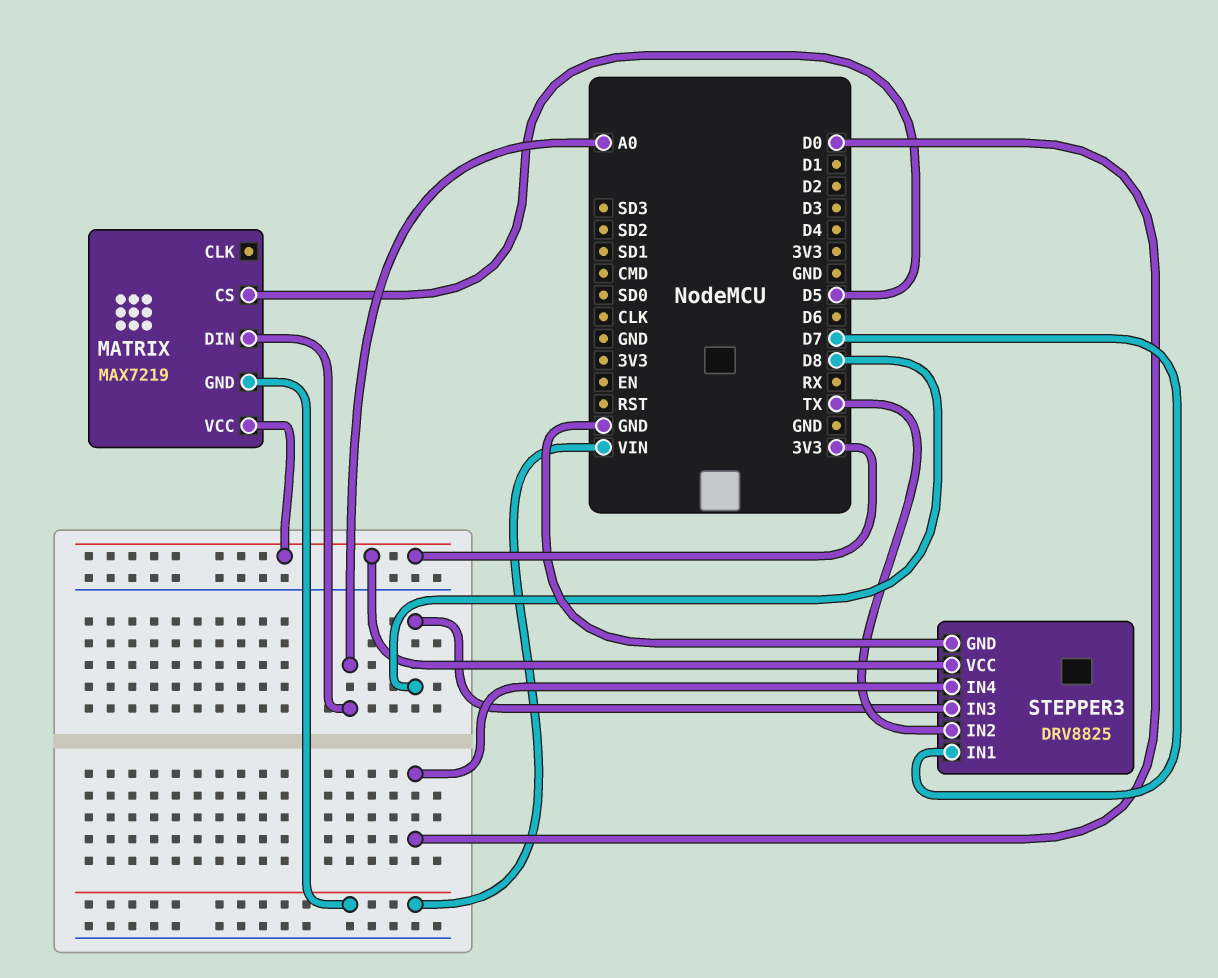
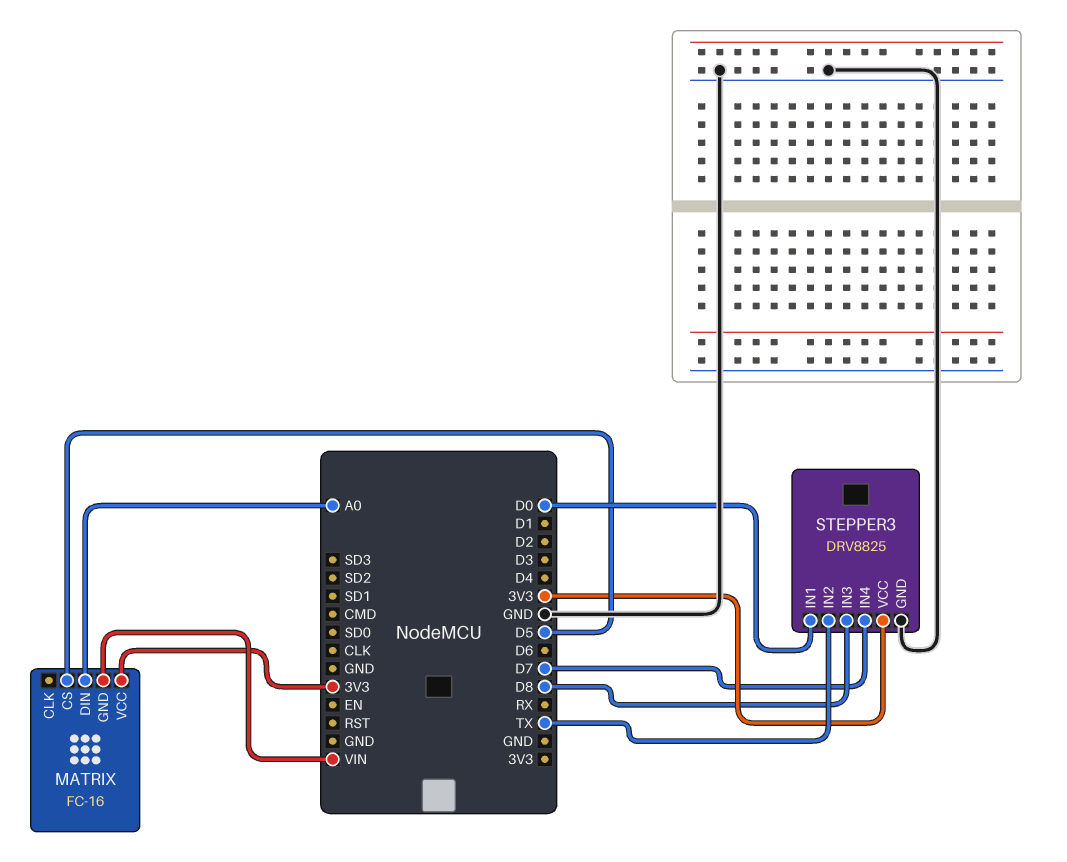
MATRIX: MAX7219 -> FC-16
STEPPER3 pin IN1: D7 -> D0
STEPPER3 pin IN4: D0 -> D7

